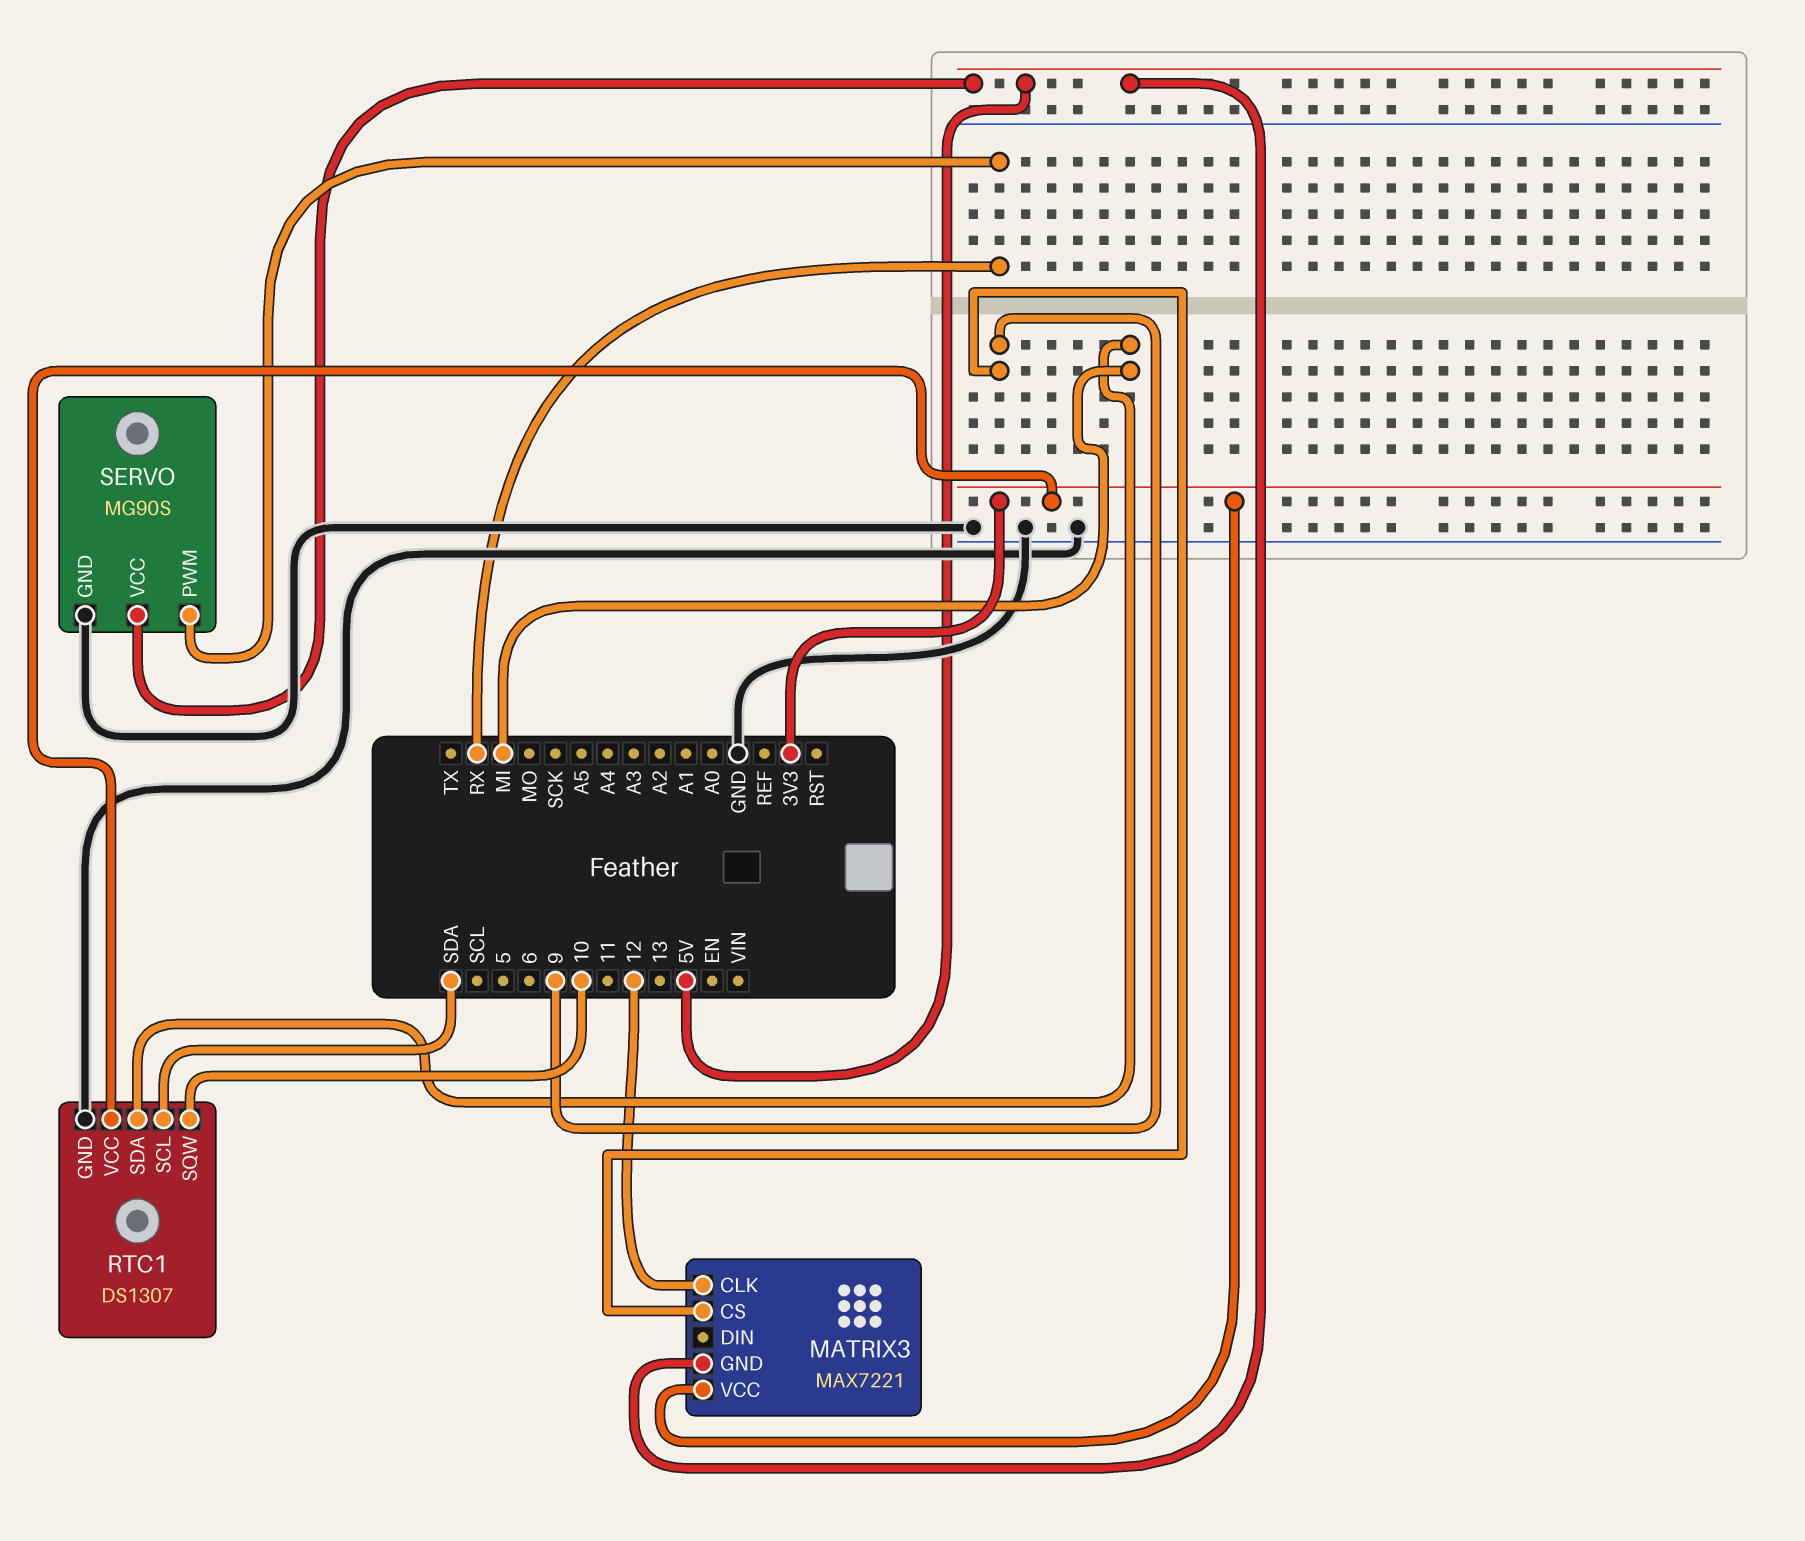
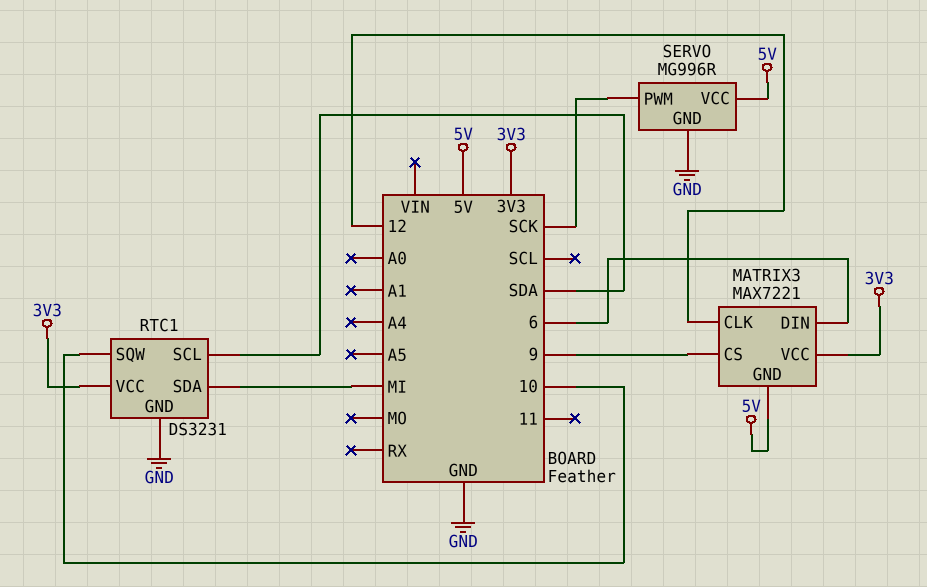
MATRIX3 pin DIN: none -> 6
RTC1: DS1307 -> DS3231
SERVO: MG90S -> MG996R
SERVO pin PWM: RX -> SCK

